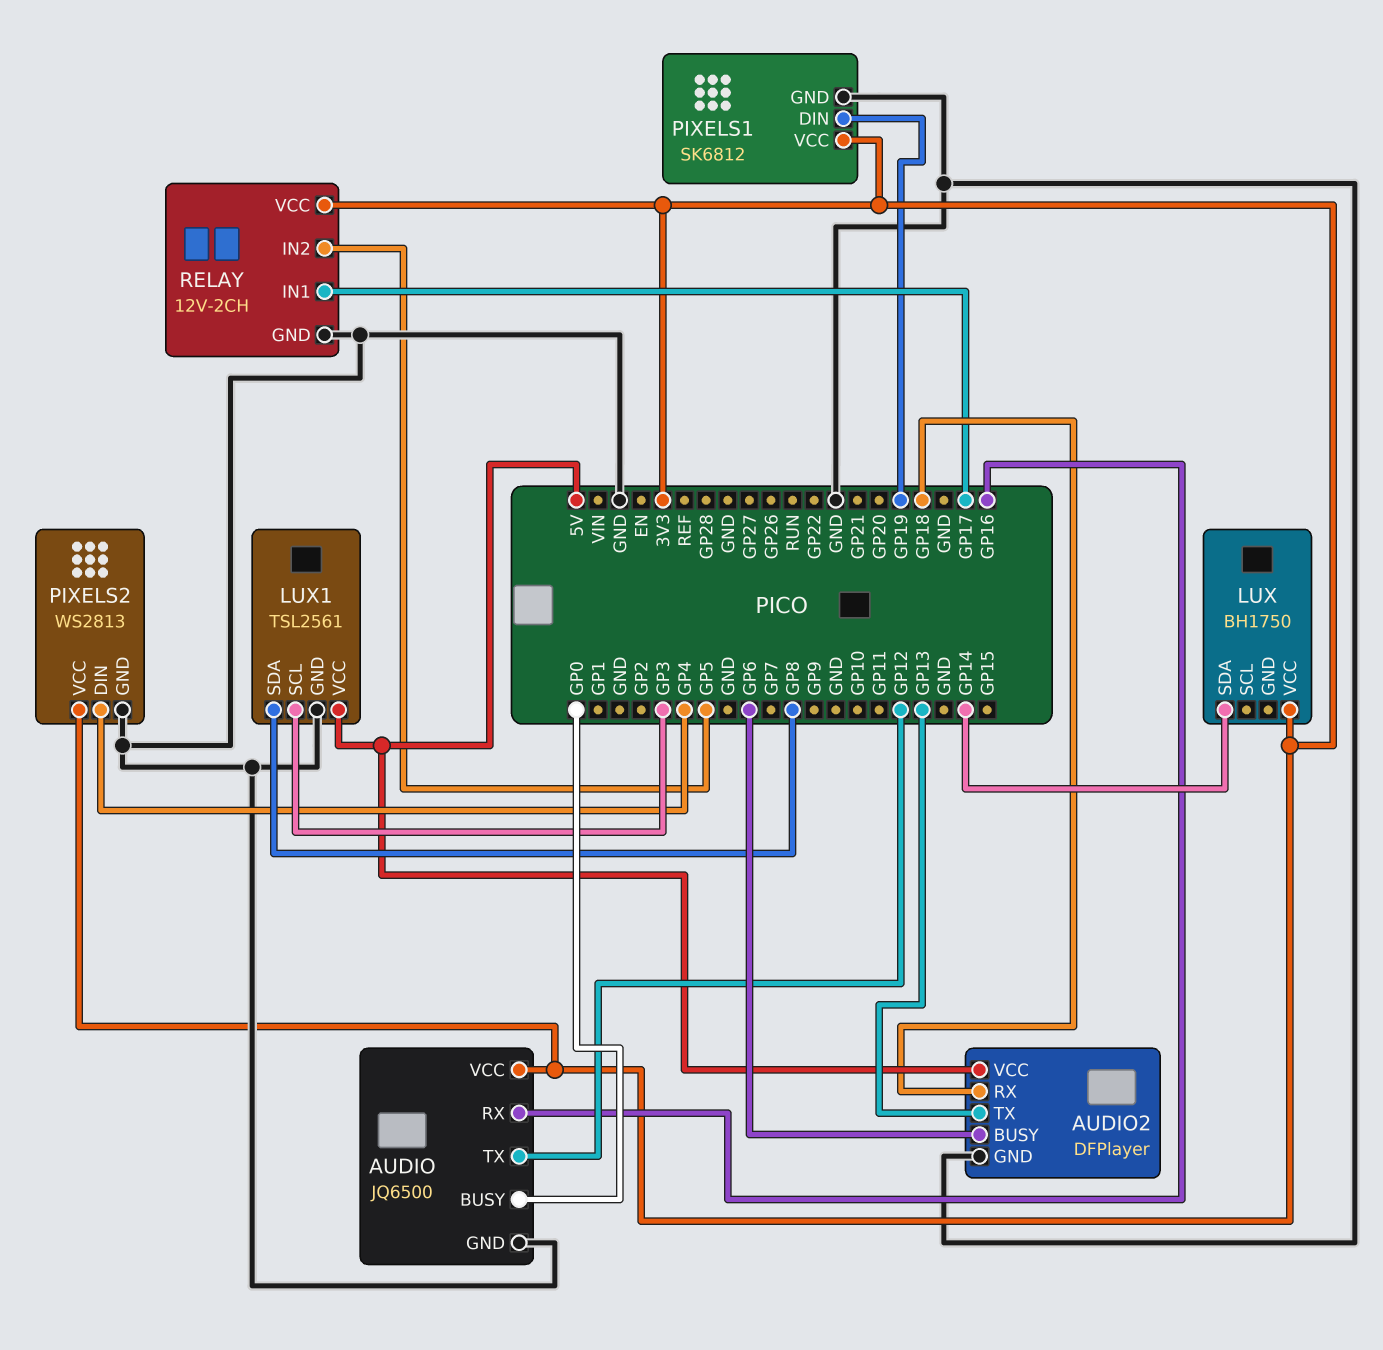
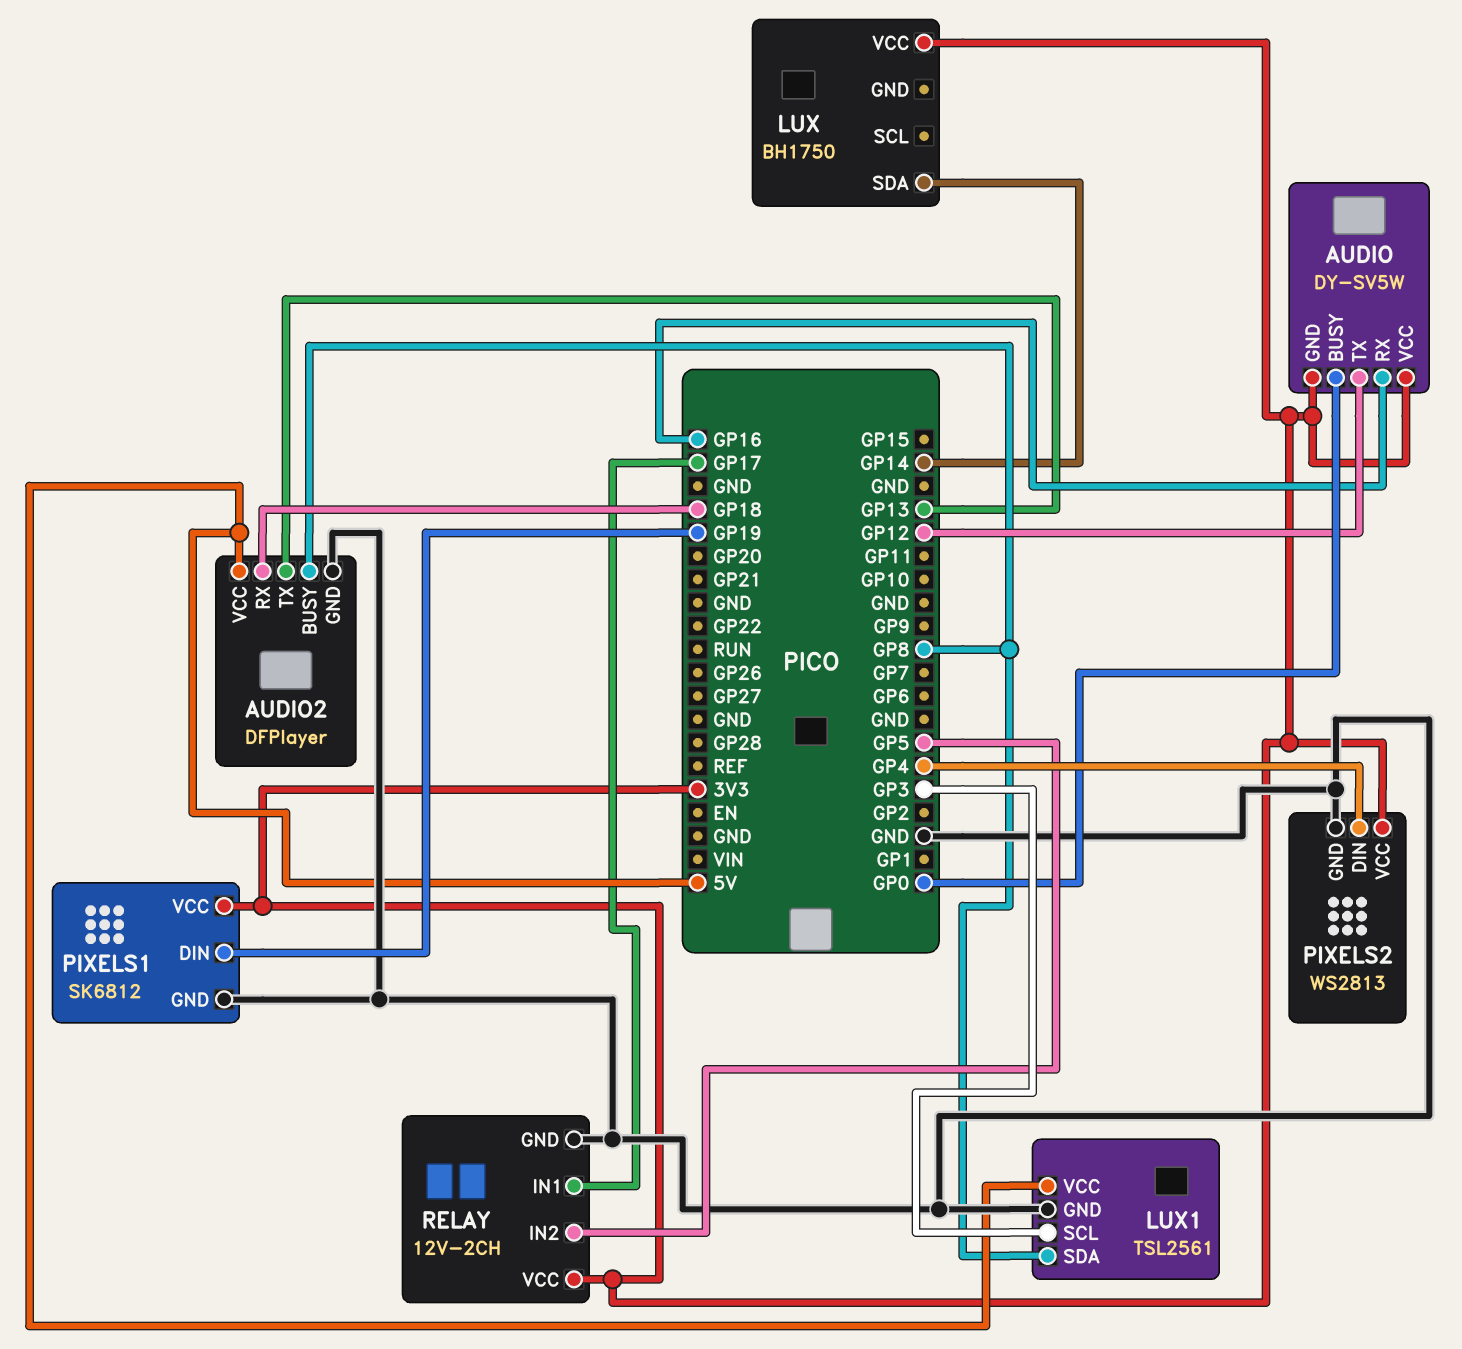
AUDIO: JQ6500 -> DY-SV5W
AUDIO pin GND: GND -> 3V3
AUDIO2 pin BUSY: GP6 -> GP8

